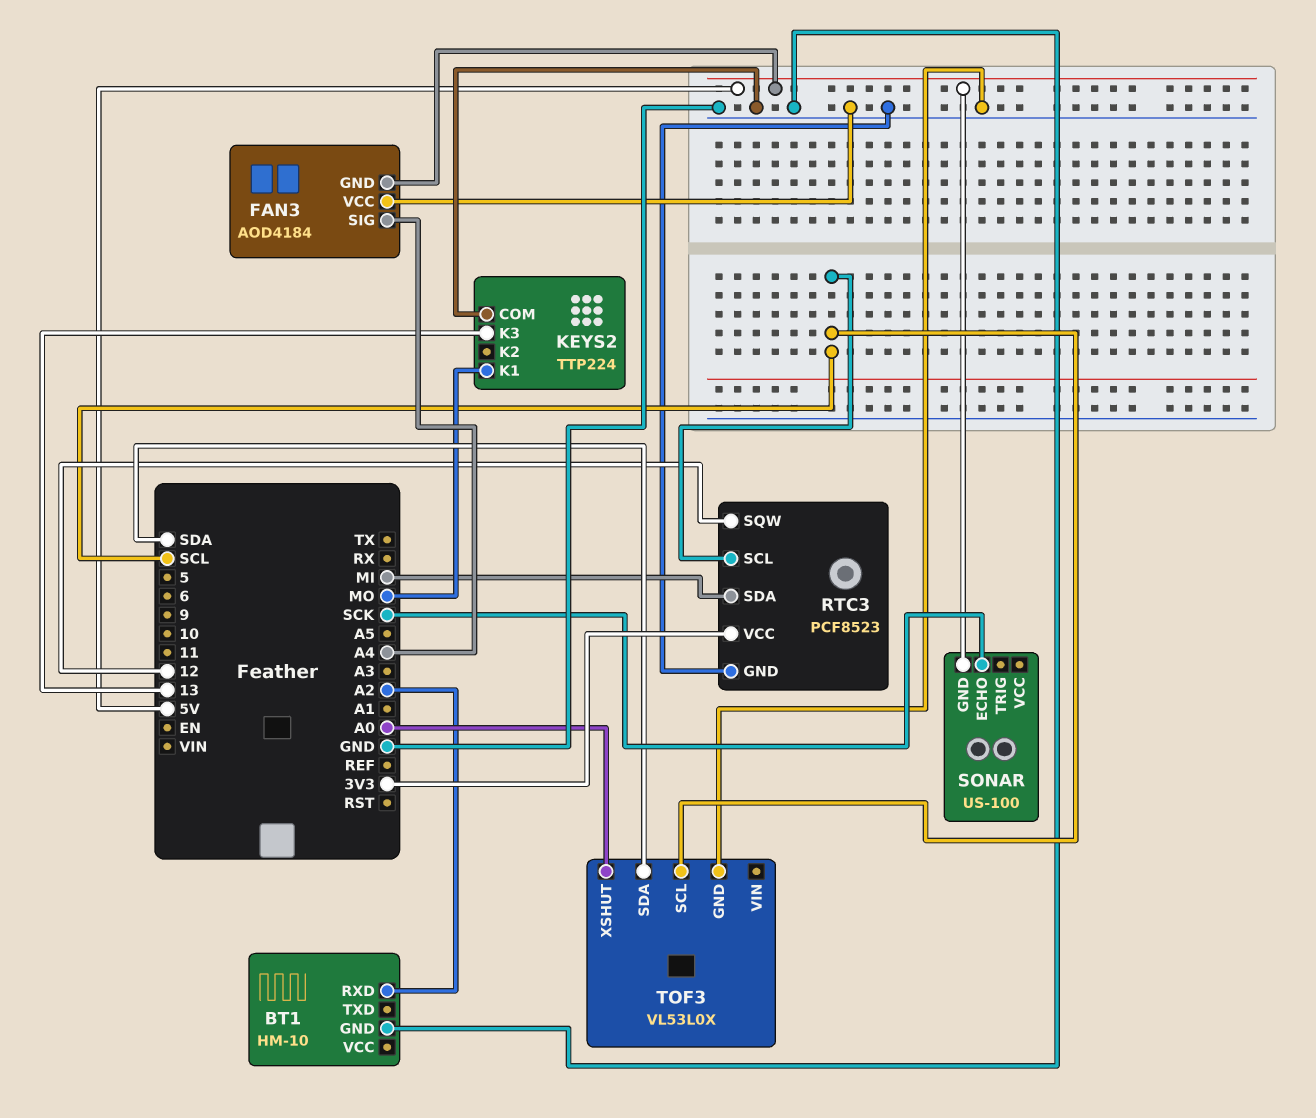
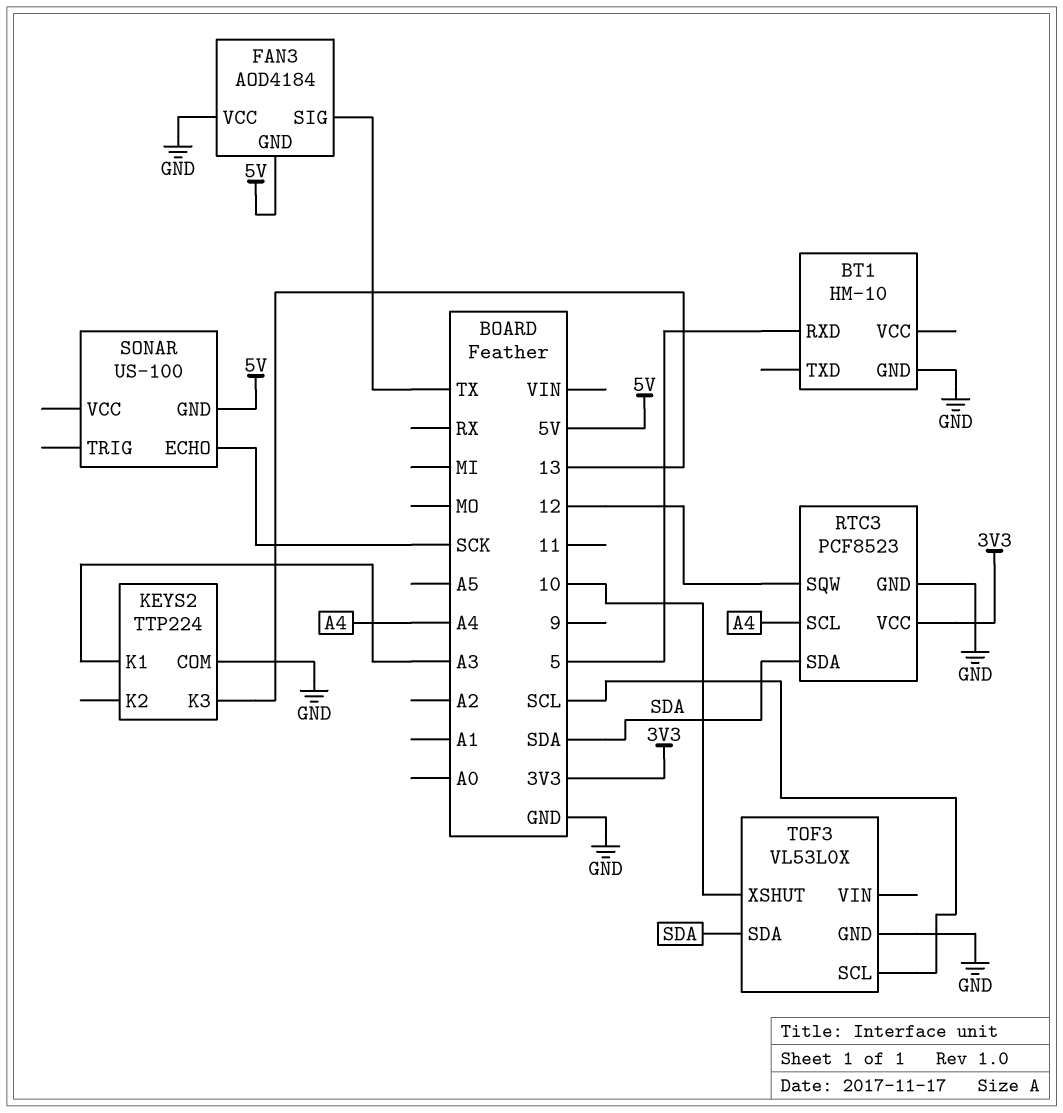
BT1 pin RXD: A2 -> 5
FAN3 pin SIG: A4 -> TX
KEYS2 pin K1: MO -> A3
RTC3 pin SCL: SCL -> A4
RTC3 pin SDA: MI -> SDA
TOF3 pin XSHUT: A0 -> 10

